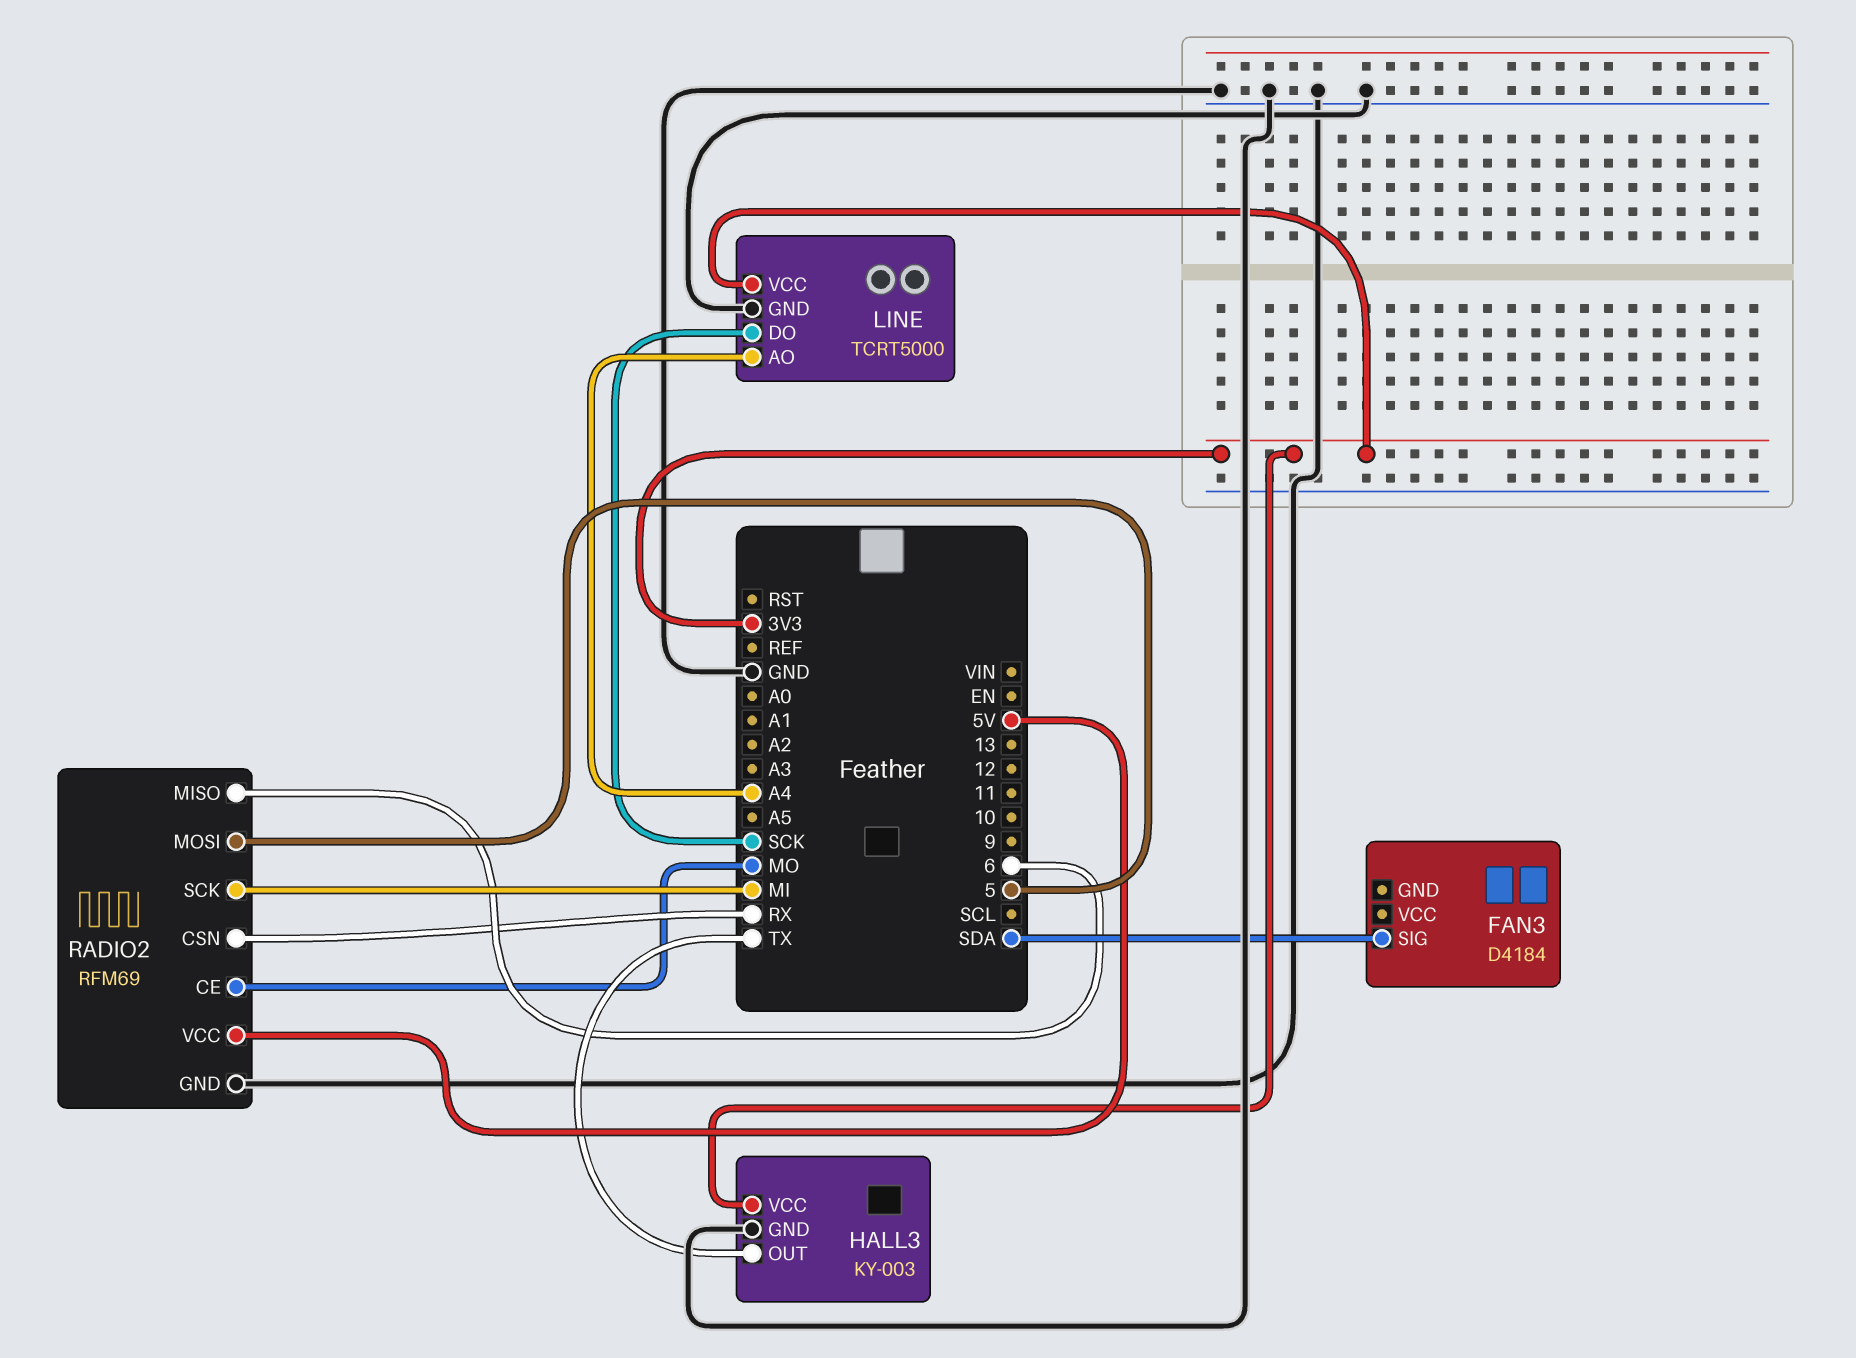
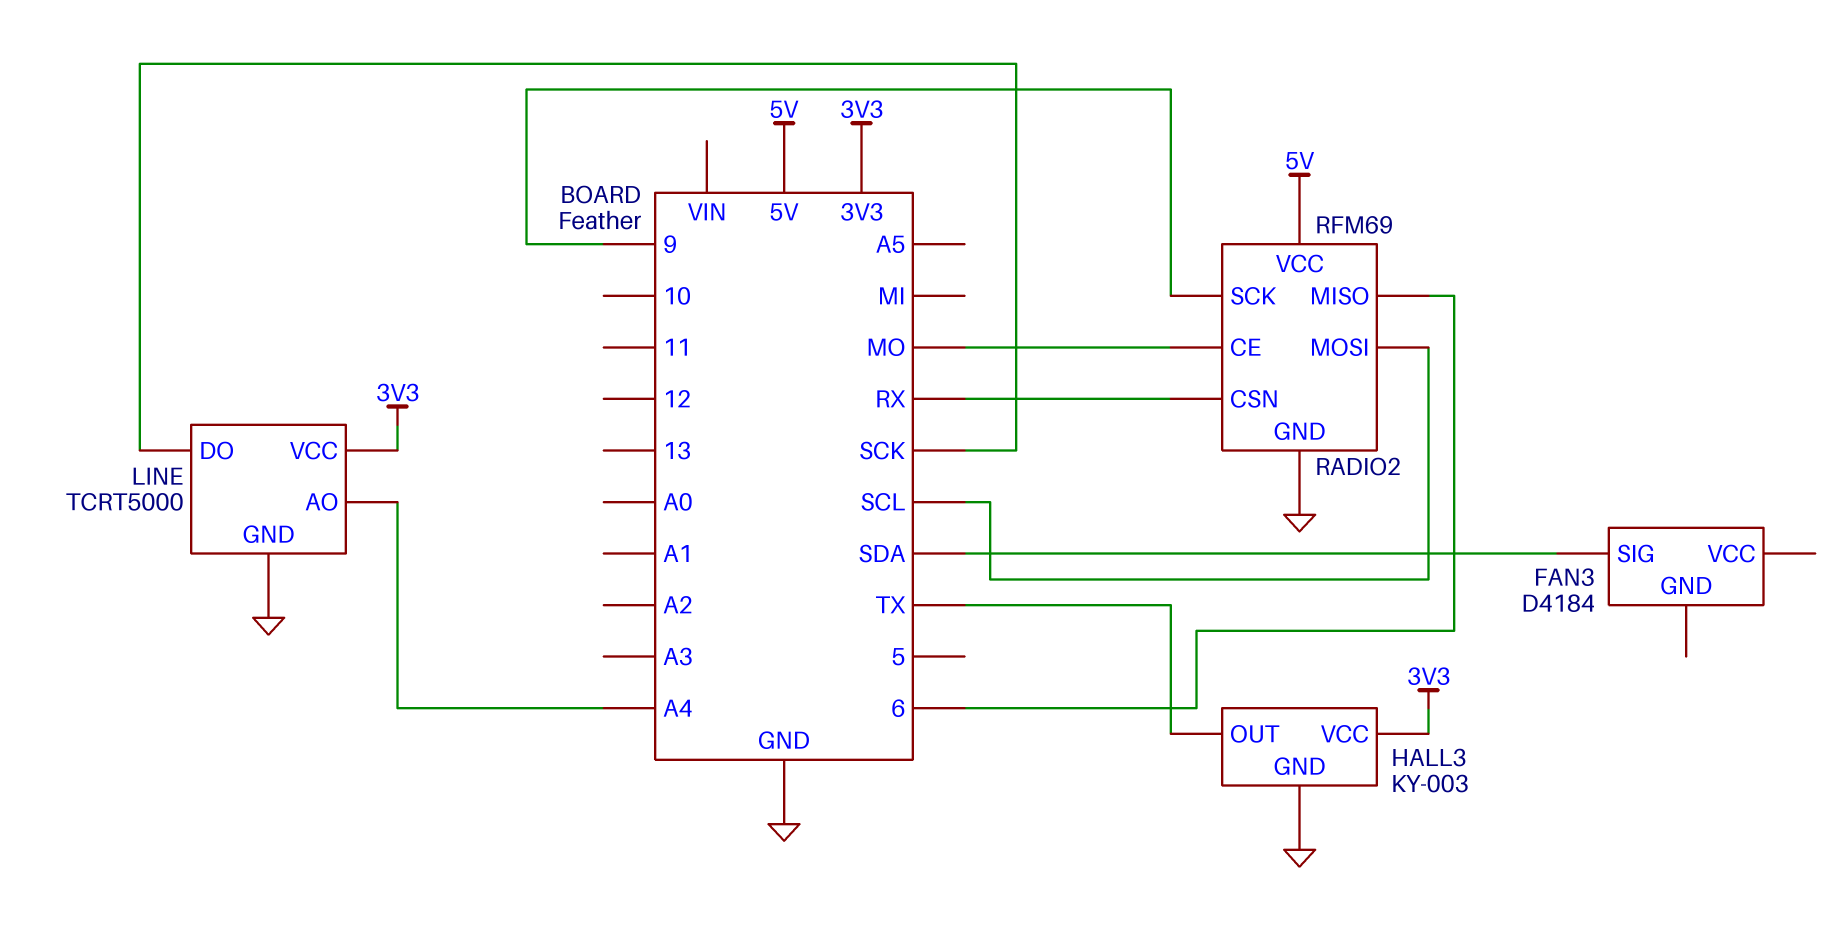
RADIO2 pin MOSI: 5 -> SCL
RADIO2 pin SCK: MI -> 9

